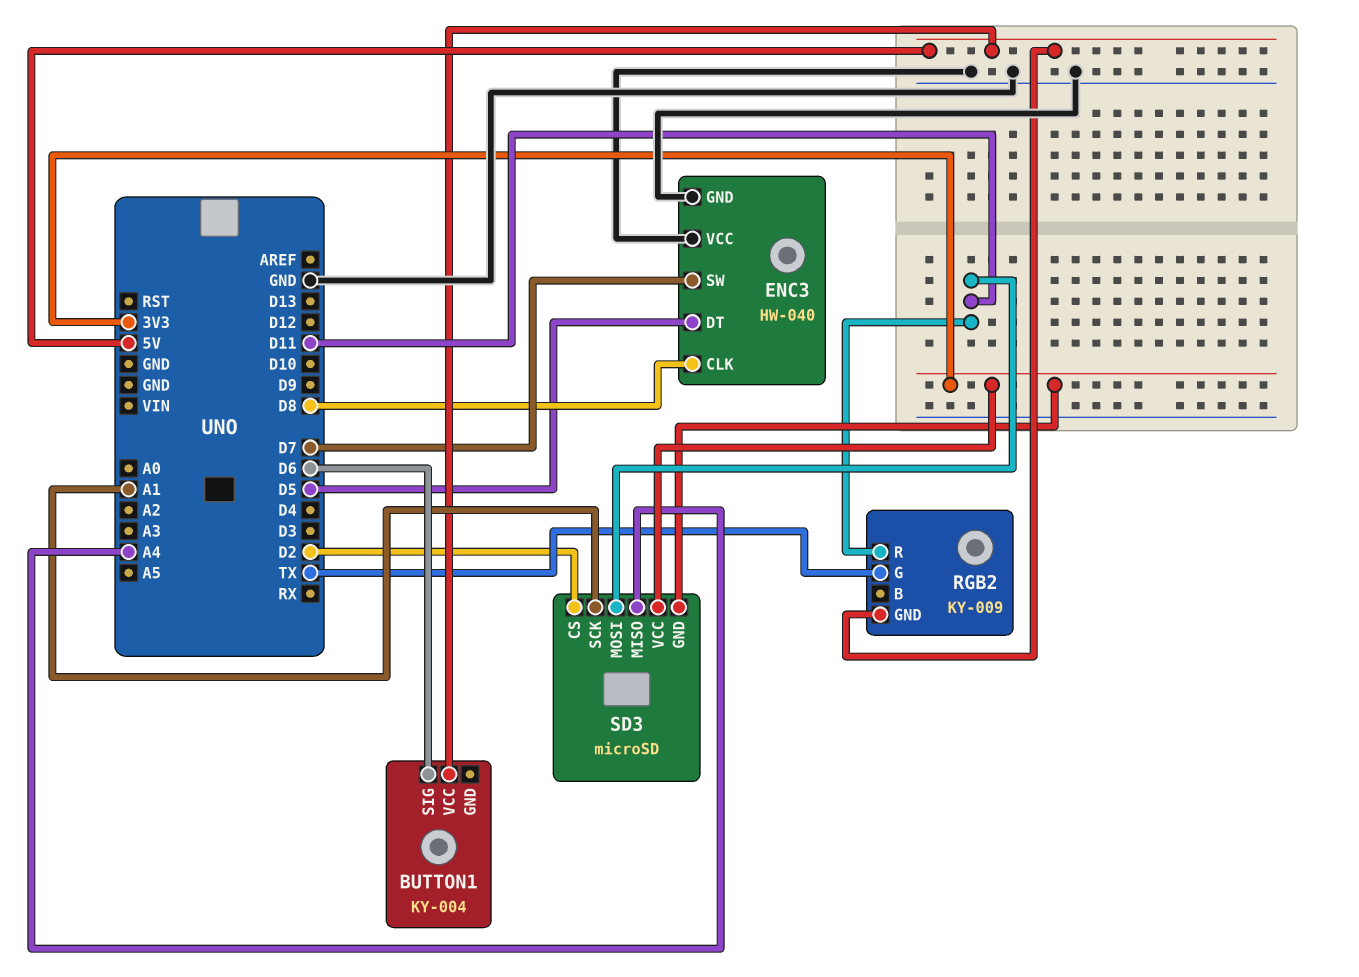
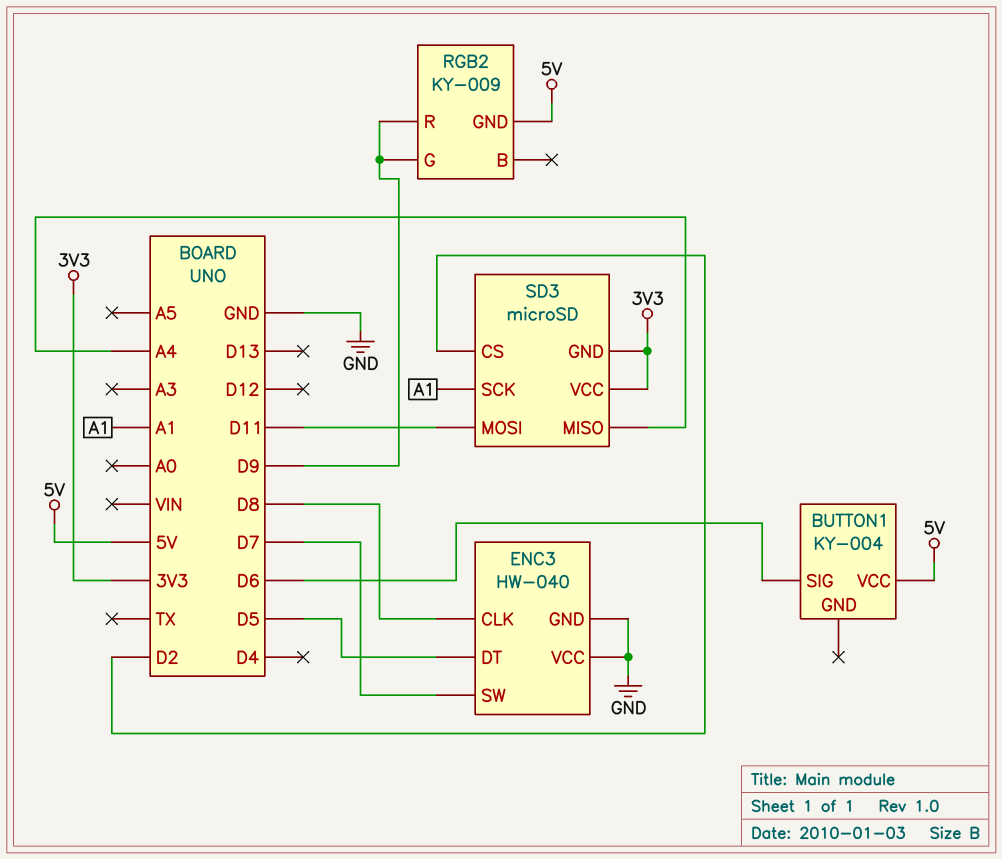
RGB2 pin G: TX -> D9
RGB2 pin R: D11 -> D9

